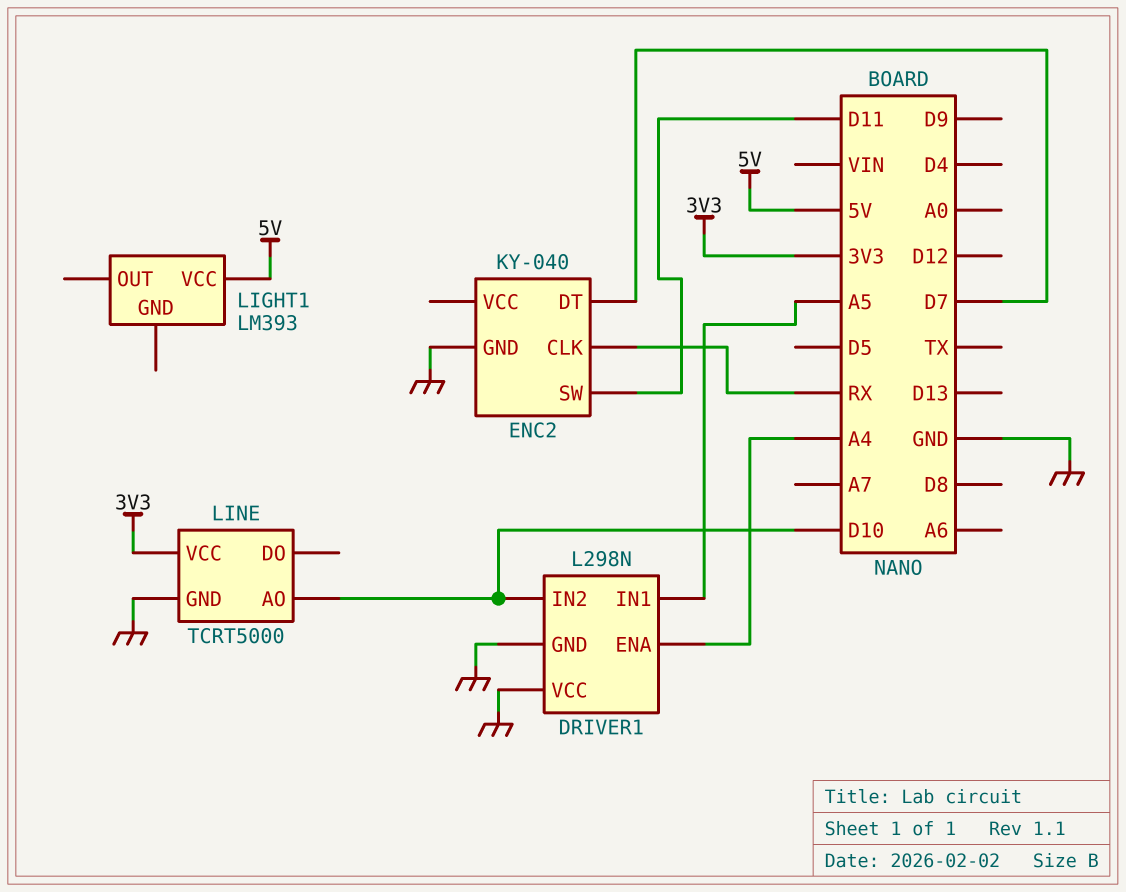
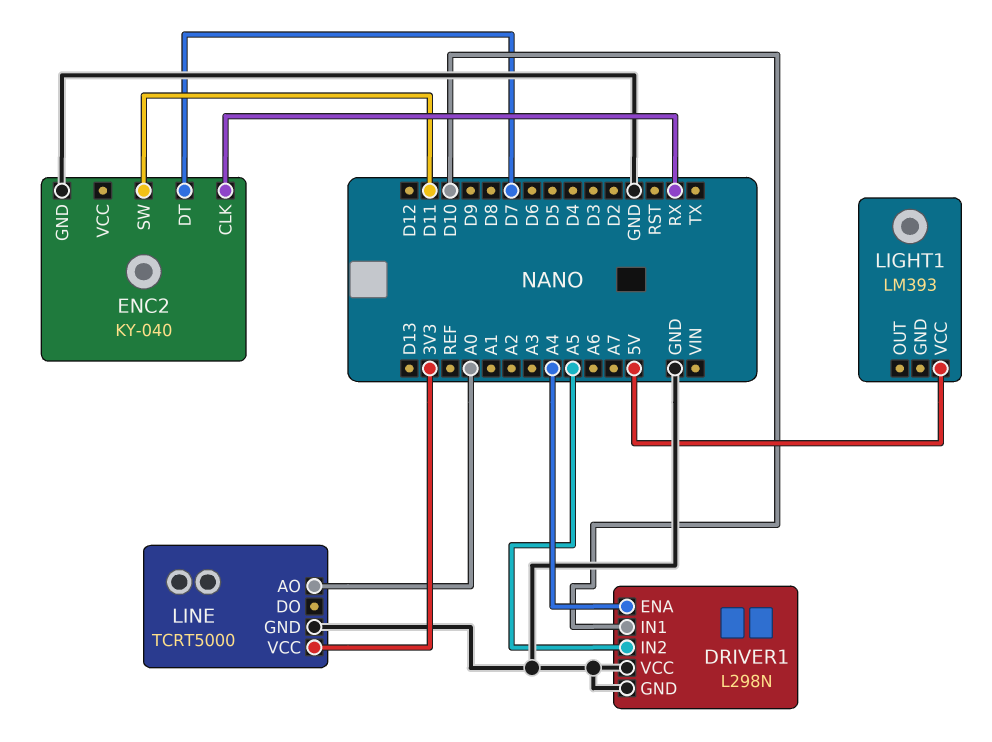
DRIVER1 pin IN1: A5 -> D10
DRIVER1 pin IN2: D10 -> A5
LINE pin AO: D10 -> A0

